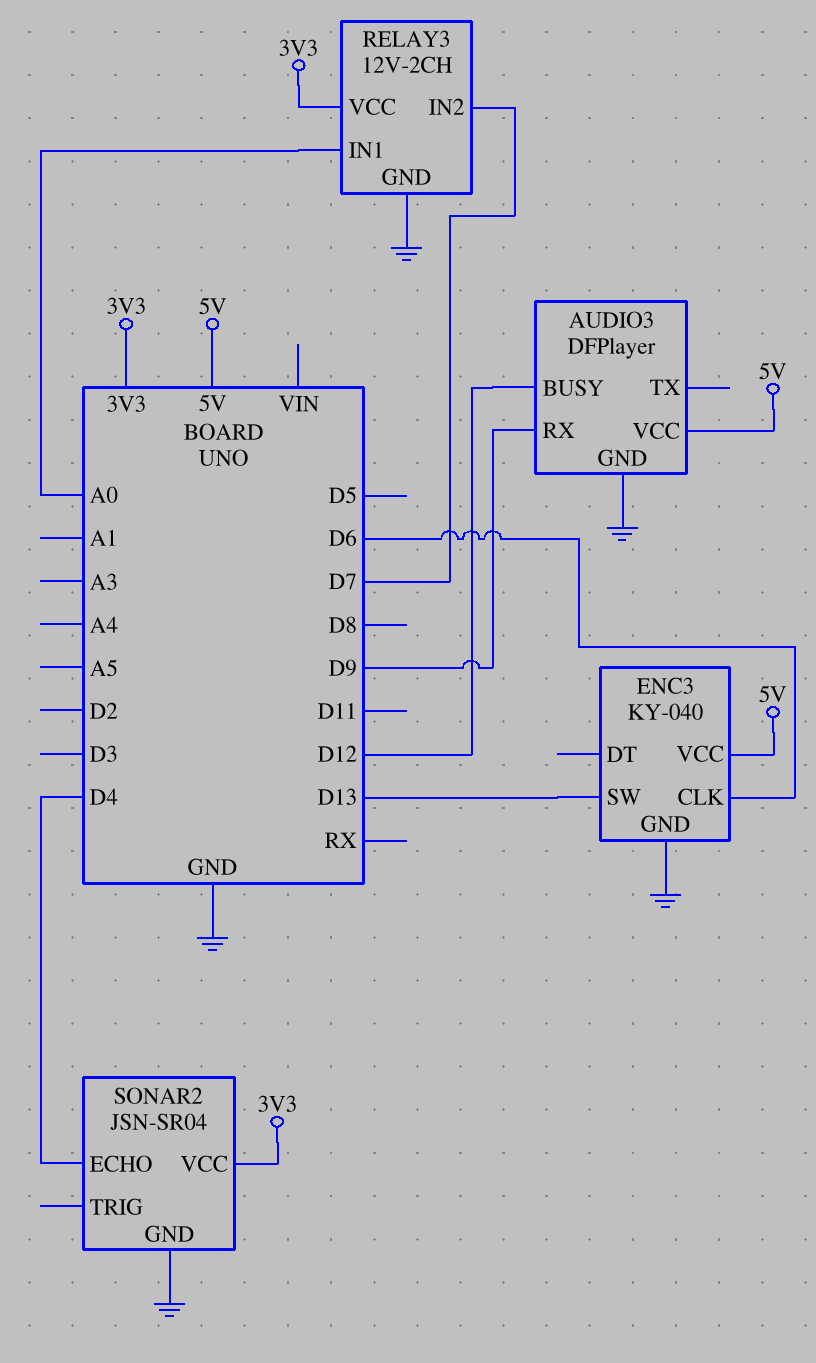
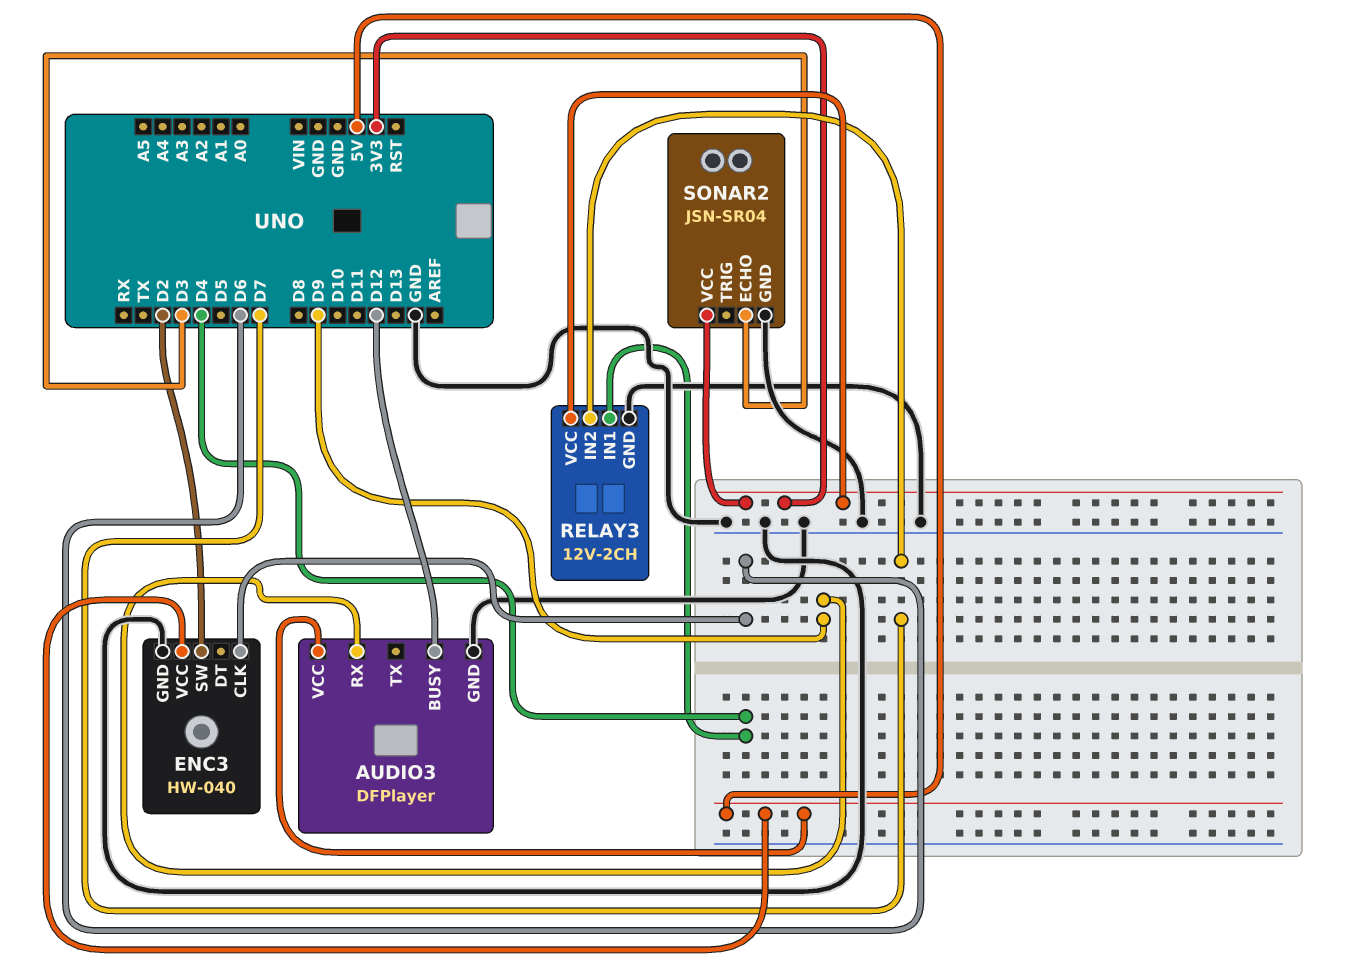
ENC3: KY-040 -> HW-040
ENC3 pin SW: D13 -> D2
RELAY3 pin IN1: A0 -> D4
SONAR2 pin ECHO: D4 -> D3

